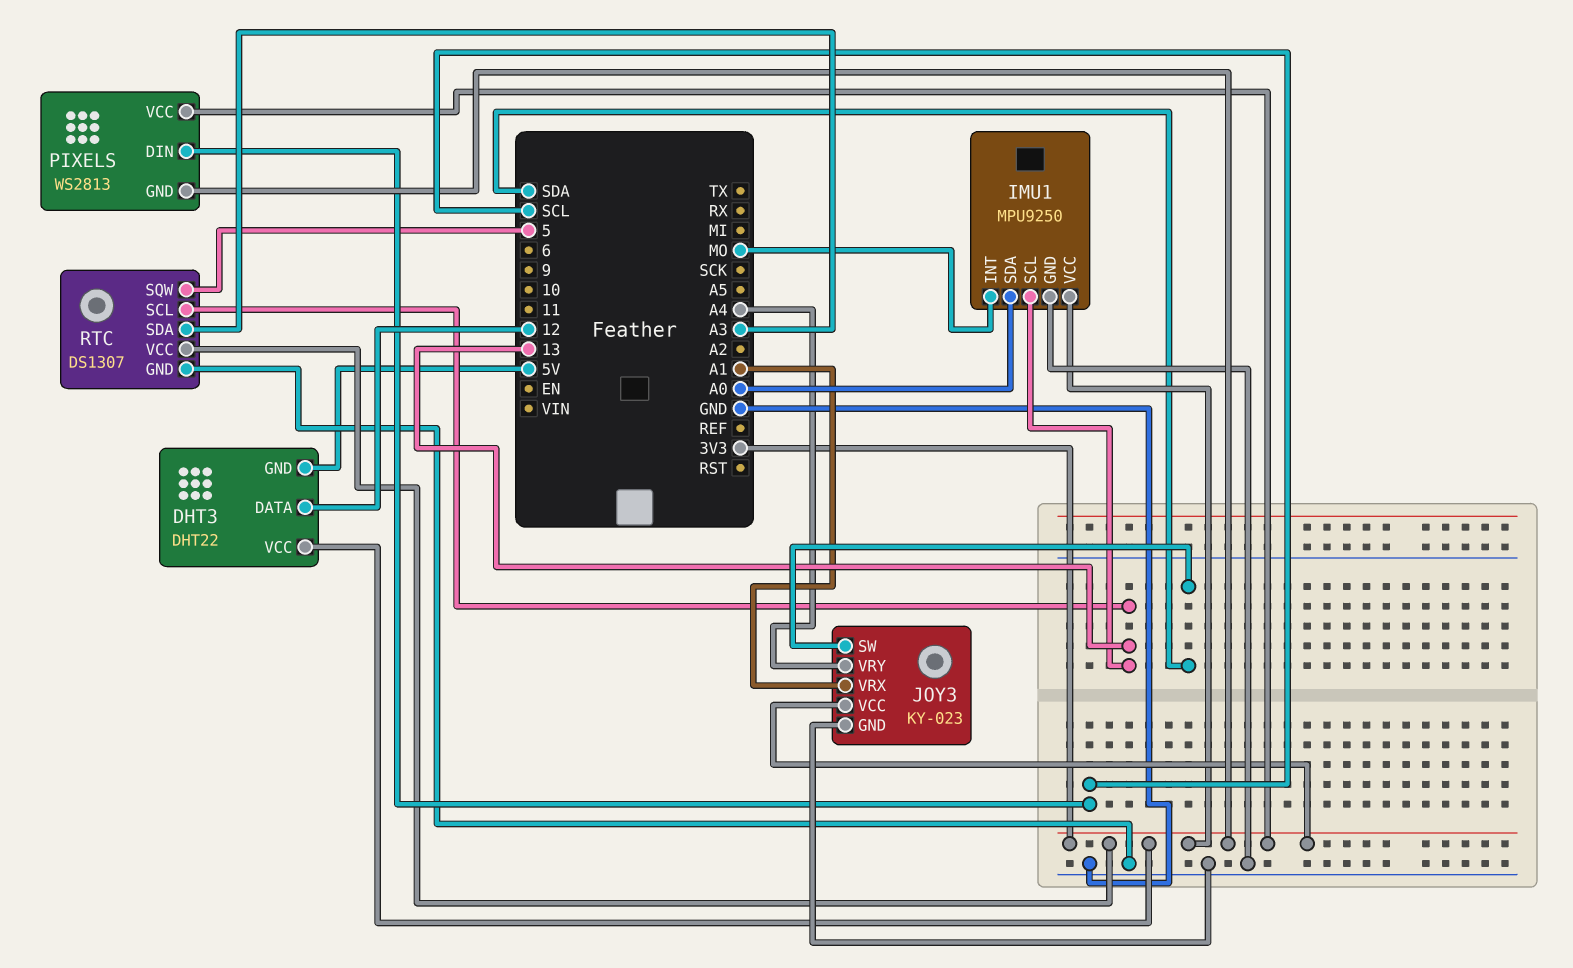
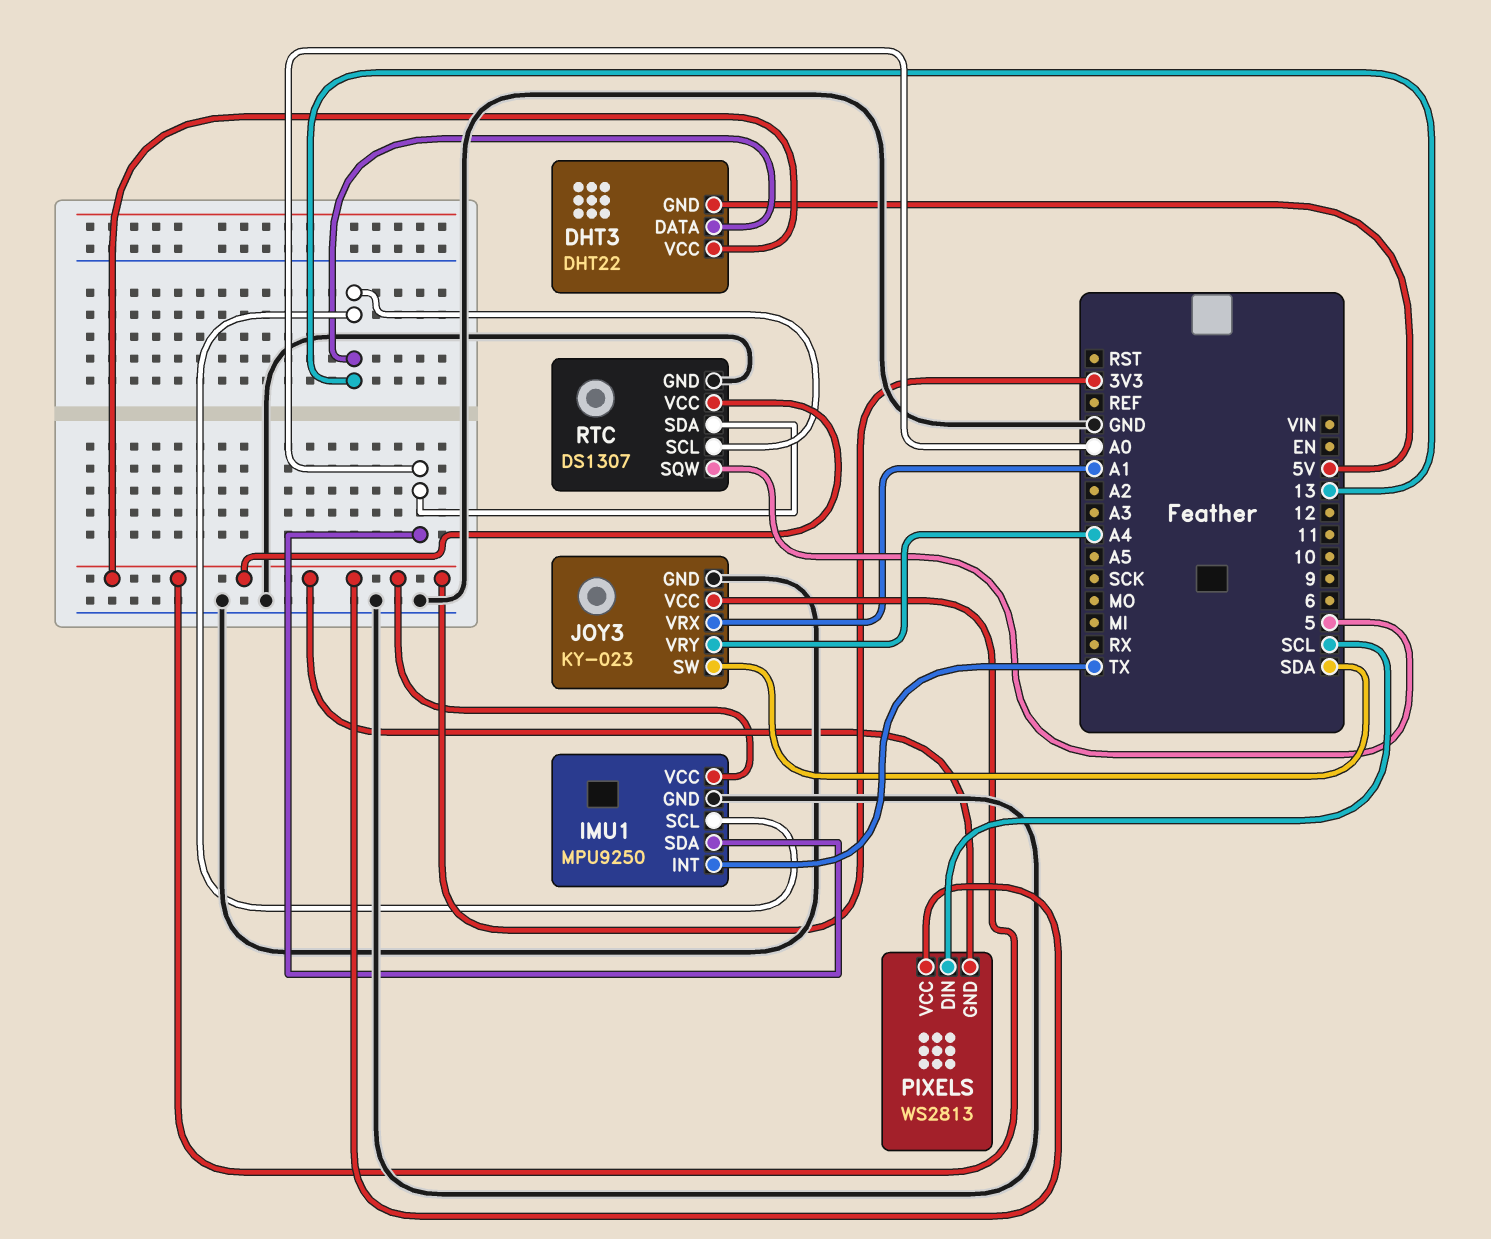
DHT3 pin DATA: 12 -> 13
IMU1 pin INT: MO -> TX
RTC pin SDA: A3 -> A0

